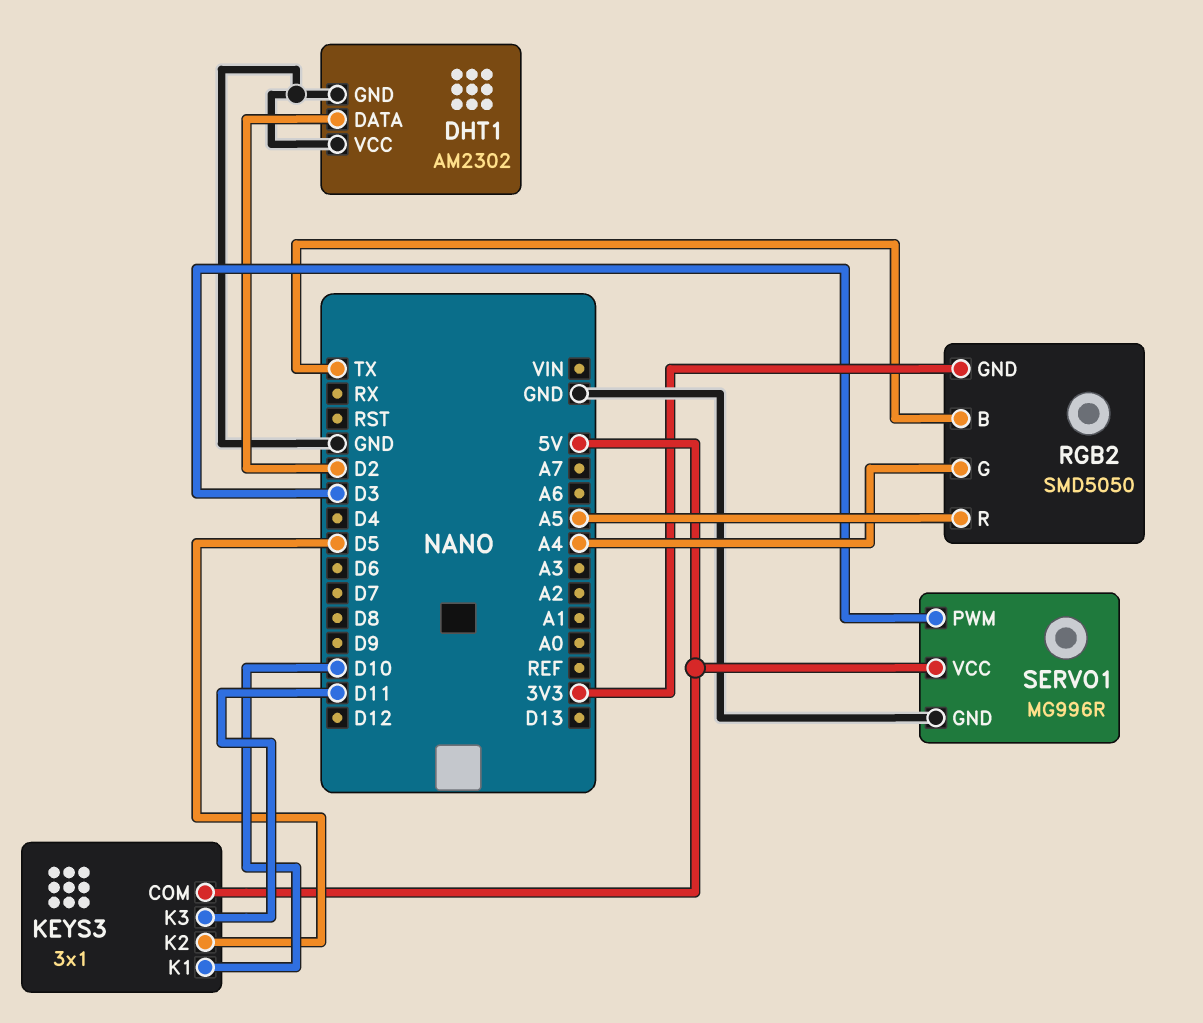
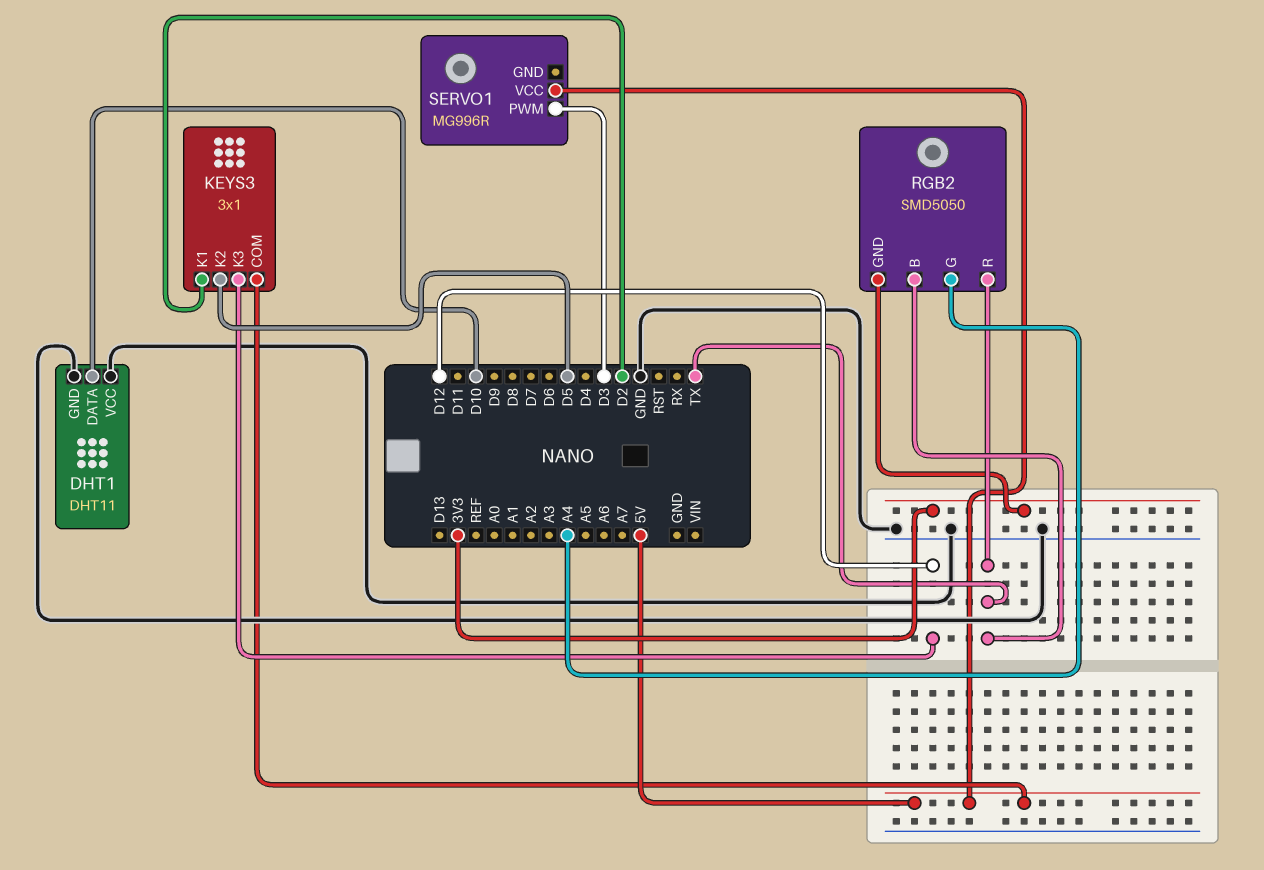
DHT1: AM2302 -> DHT11
DHT1 pin DATA: D2 -> D10
KEYS3 pin K1: D10 -> D2
KEYS3 pin K3: D11 -> D12
RGB2 pin R: A5 -> TX
SERVO1 pin GND: GND -> none

